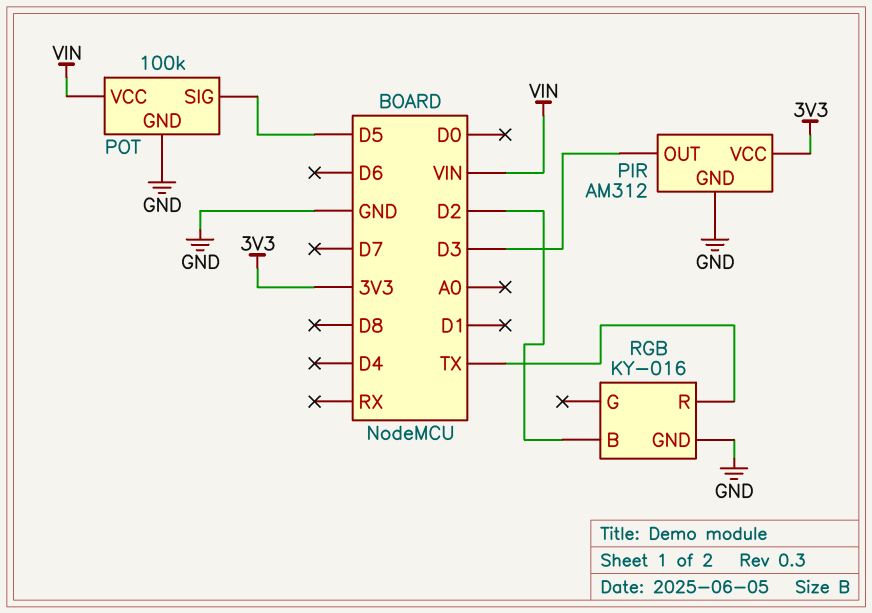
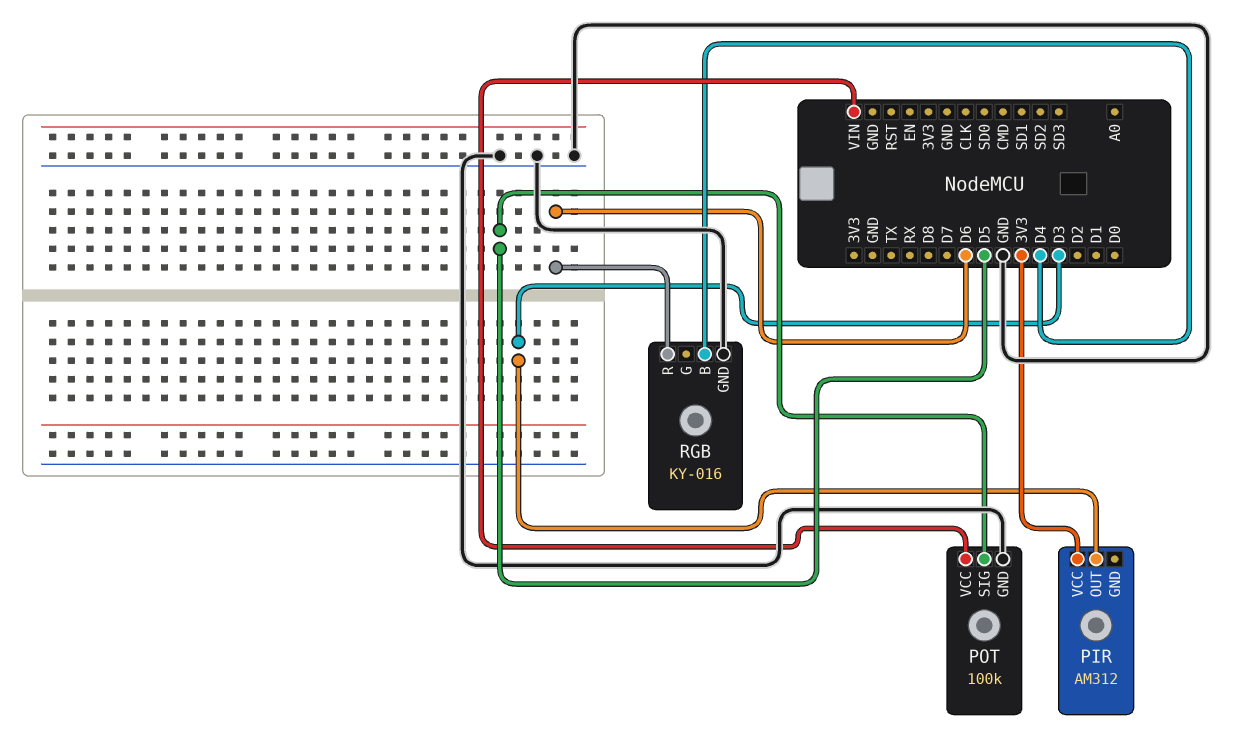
PIR pin GND: GND -> none
RGB pin B: D2 -> D4
RGB pin R: TX -> D6

